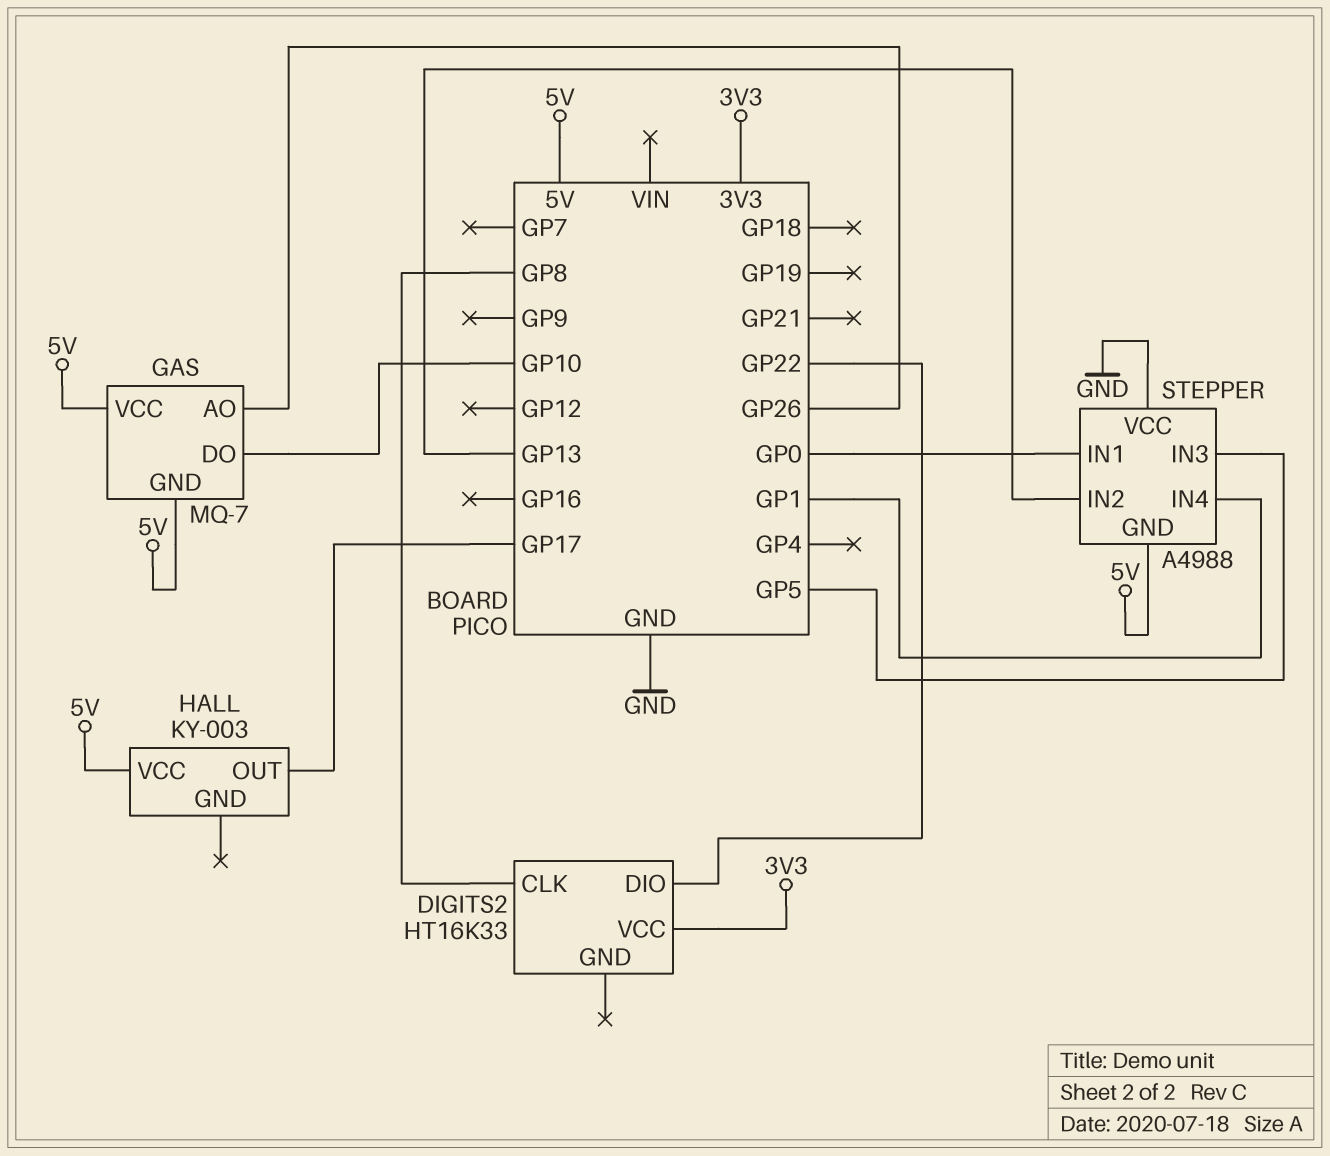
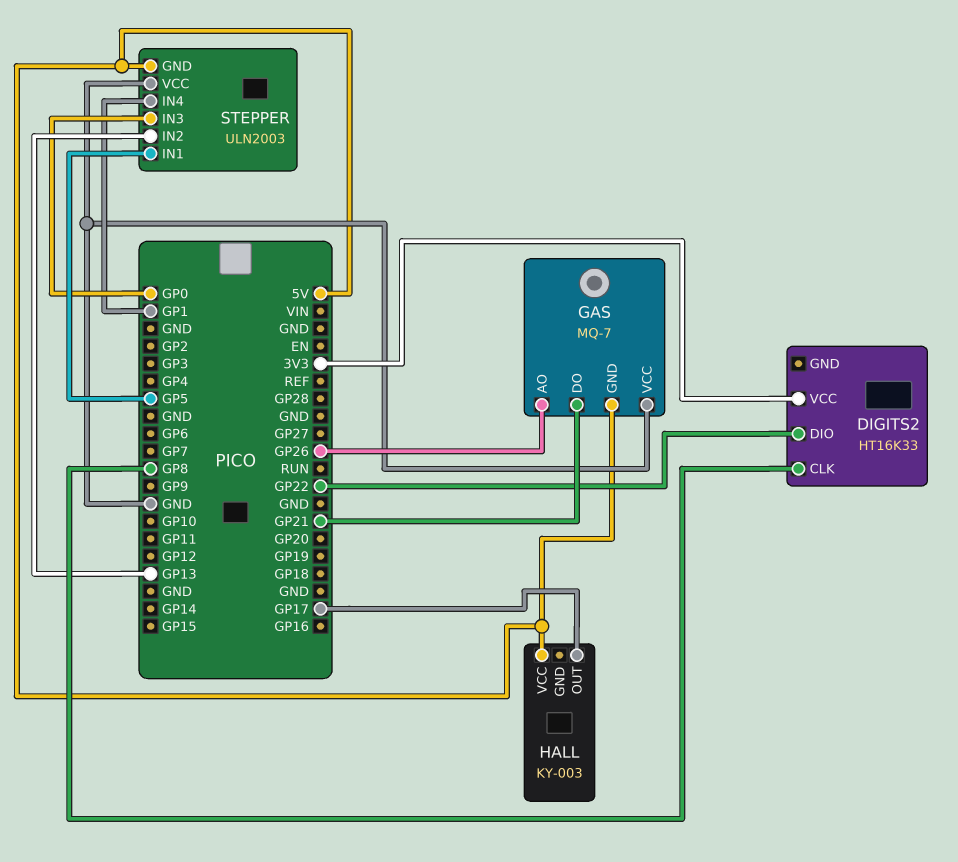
GAS pin DO: GP10 -> GP21
GAS pin VCC: 5V -> GND
STEPPER: A4988 -> ULN2003
STEPPER pin IN1: GP0 -> GP5
STEPPER pin IN3: GP5 -> GP0

